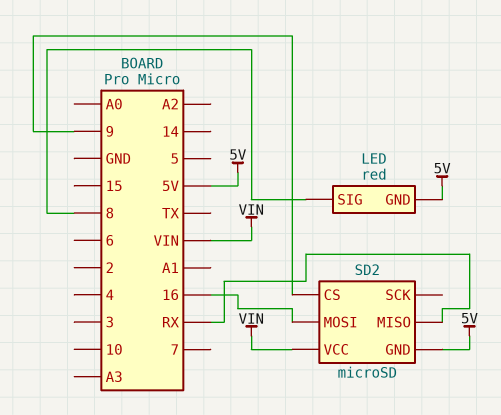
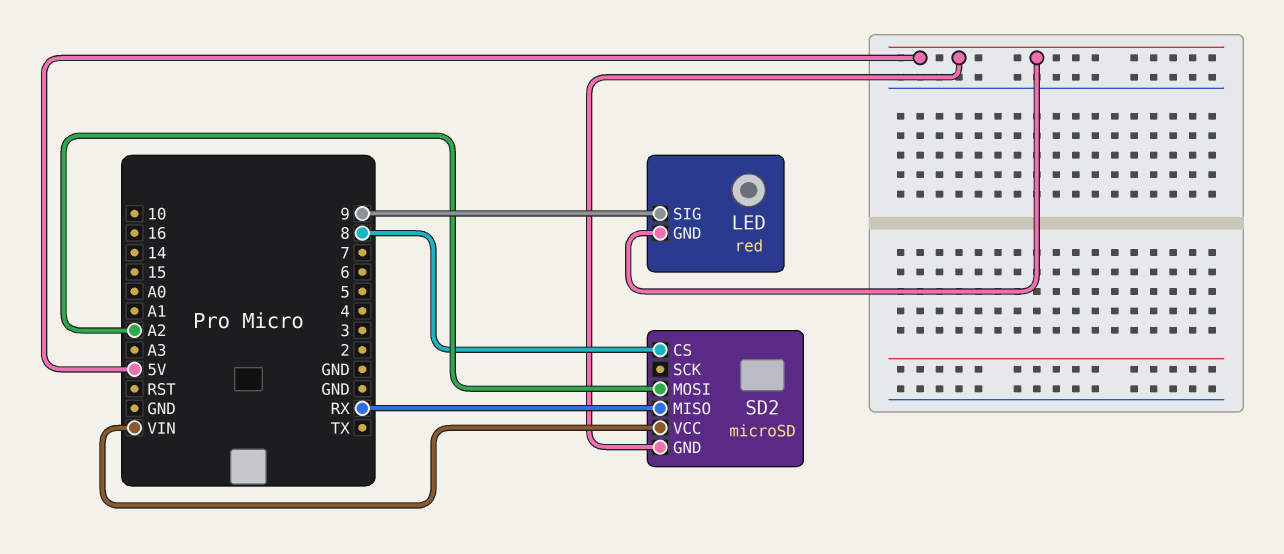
LED pin SIG: 8 -> 9
SD2 pin CS: 9 -> 8
SD2 pin MOSI: 16 -> A2

